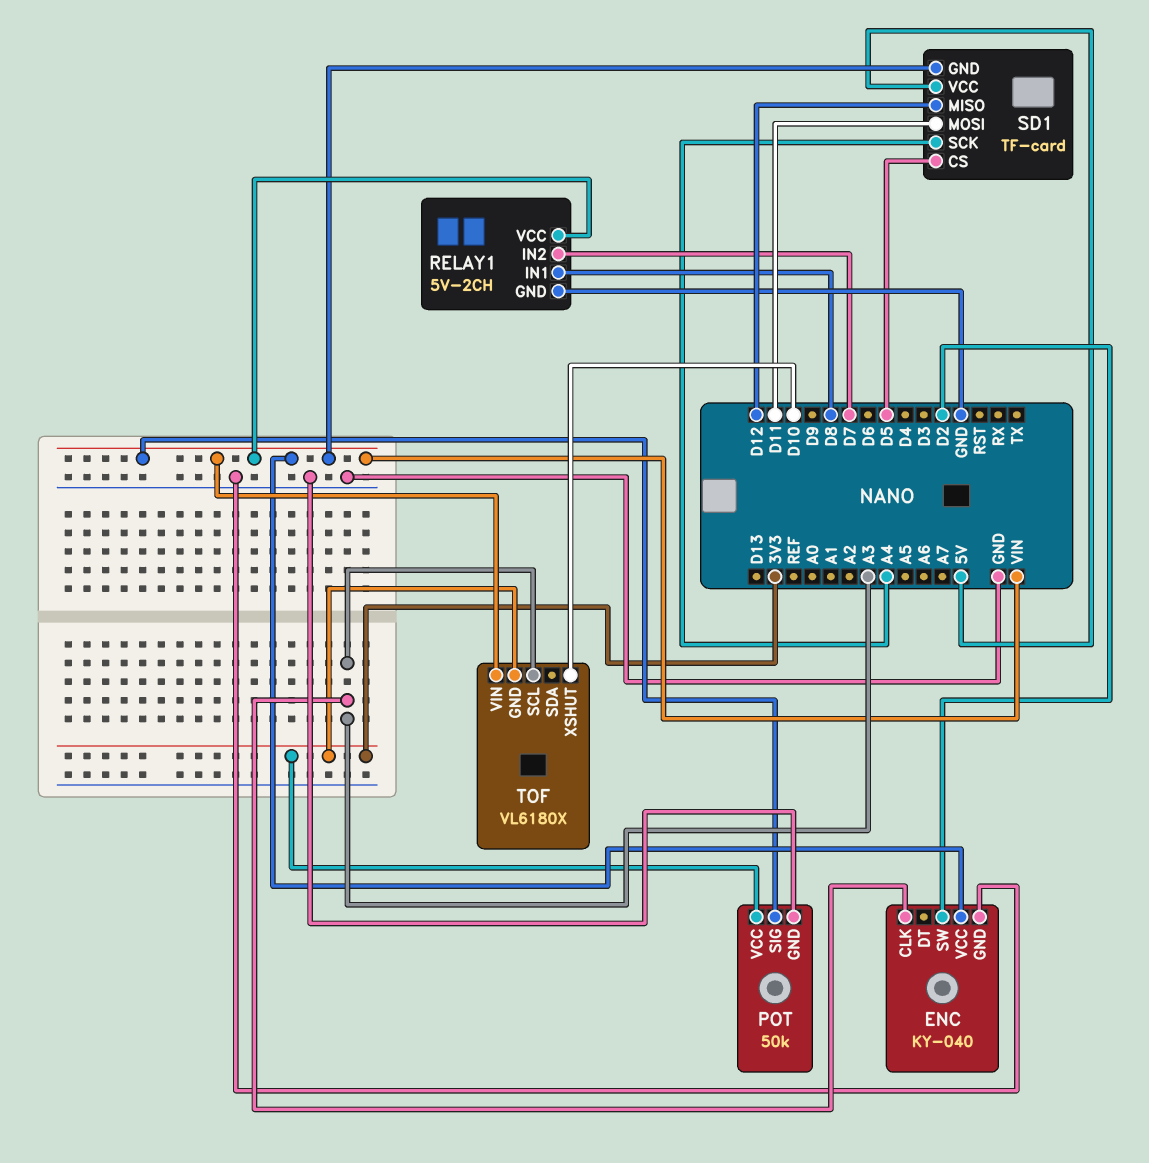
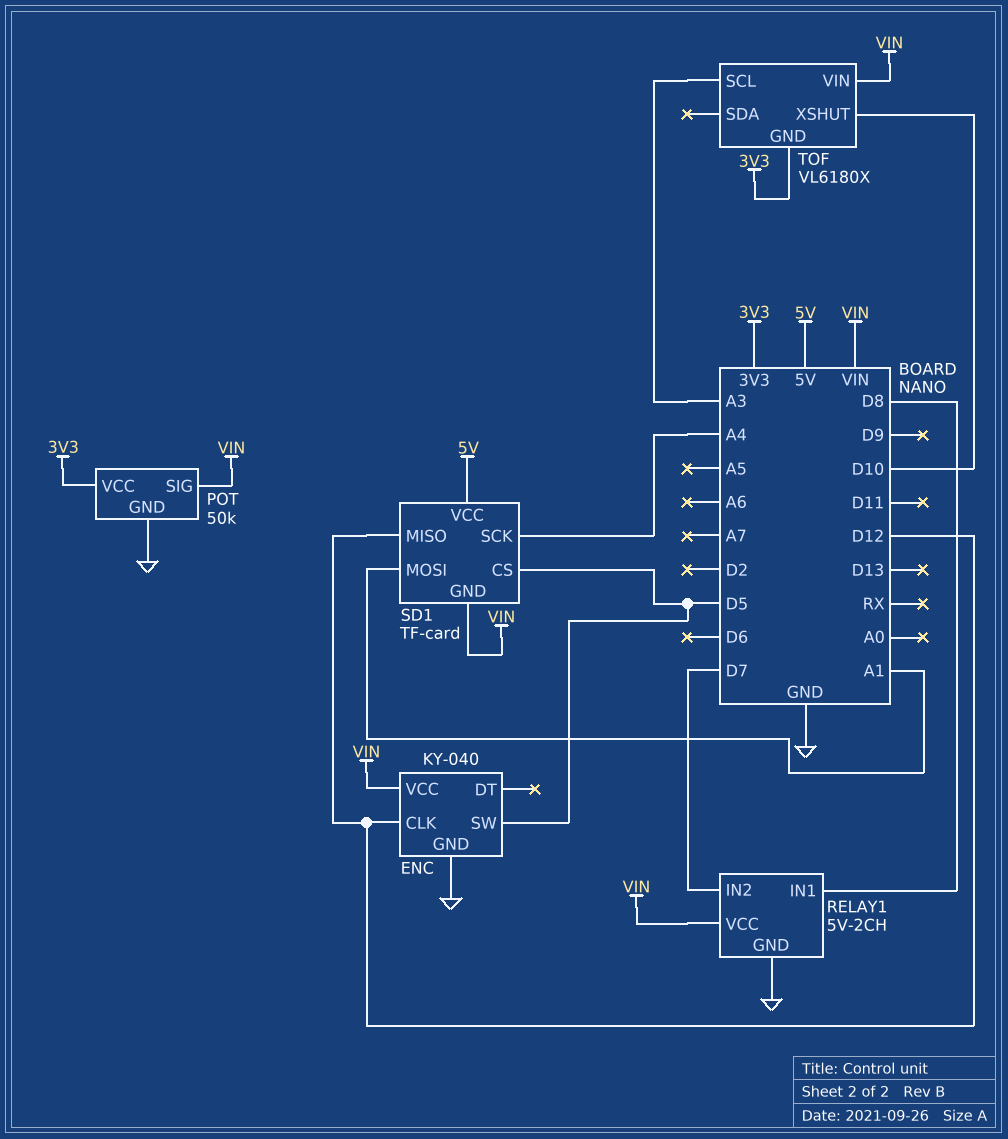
ENC pin CLK: A3 -> D12
ENC pin SW: D2 -> D5
SD1 pin MOSI: D11 -> A1

